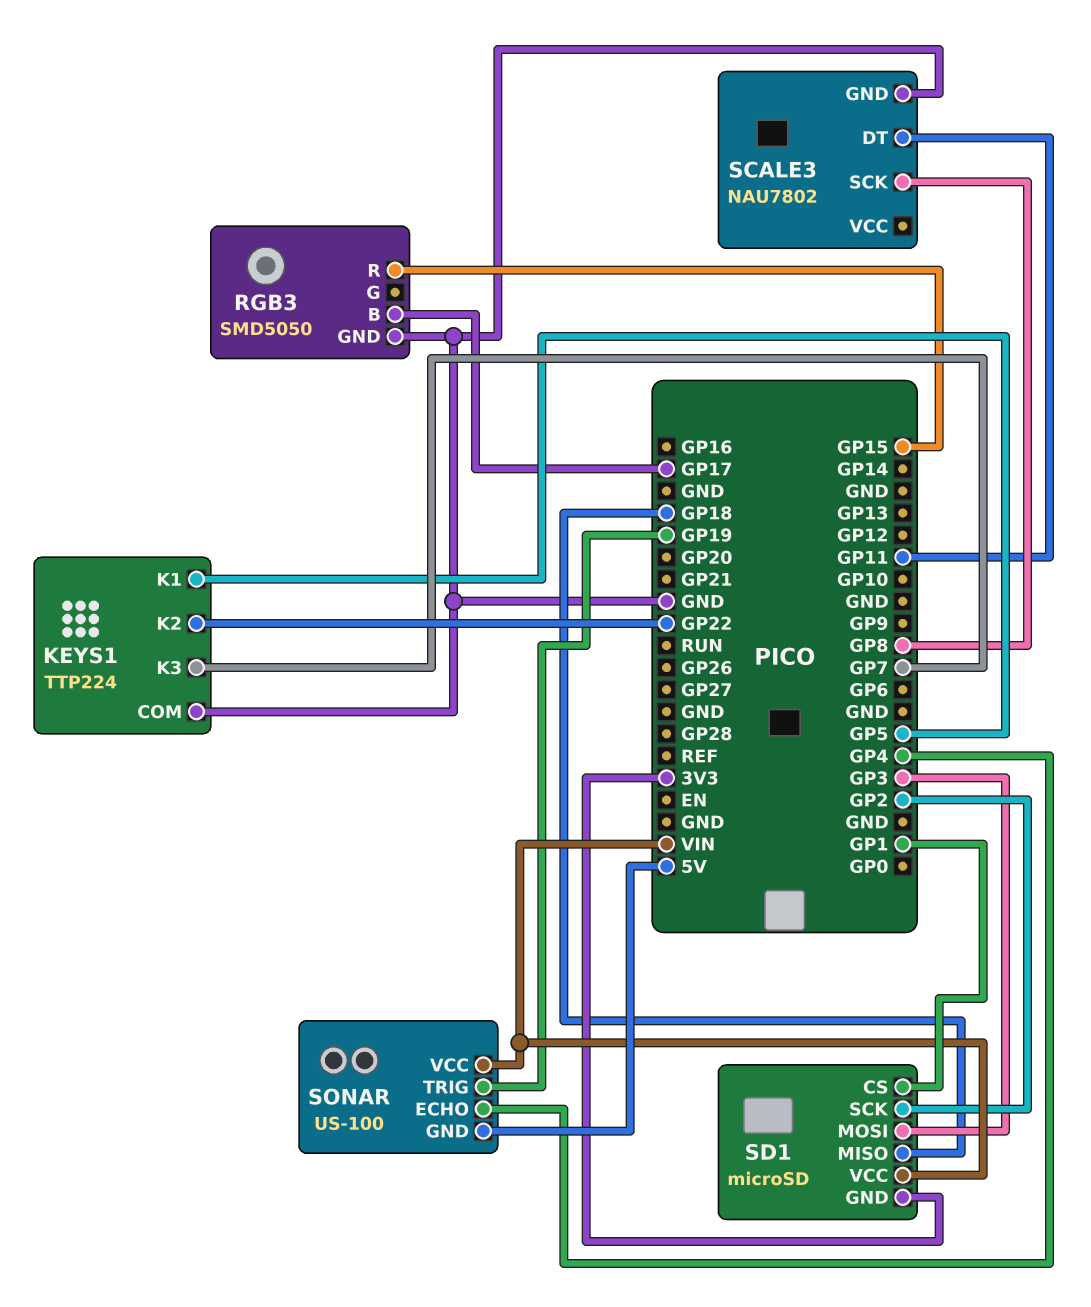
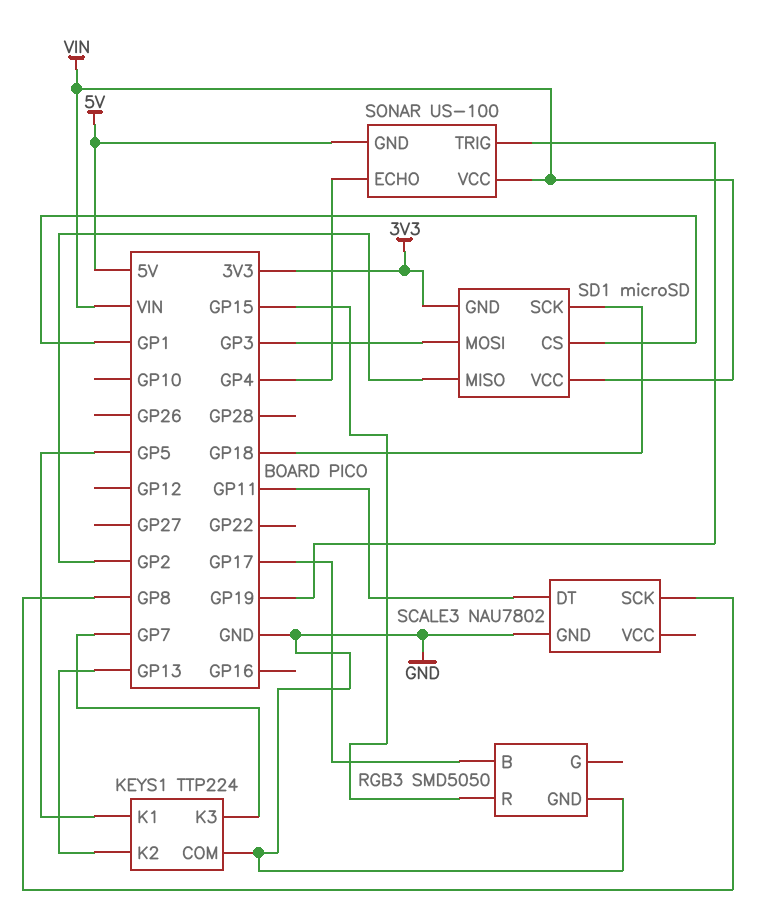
KEYS1 pin K2: GP22 -> GP13
SD1 pin MISO: GP18 -> GP2
SD1 pin SCK: GP2 -> GP18

